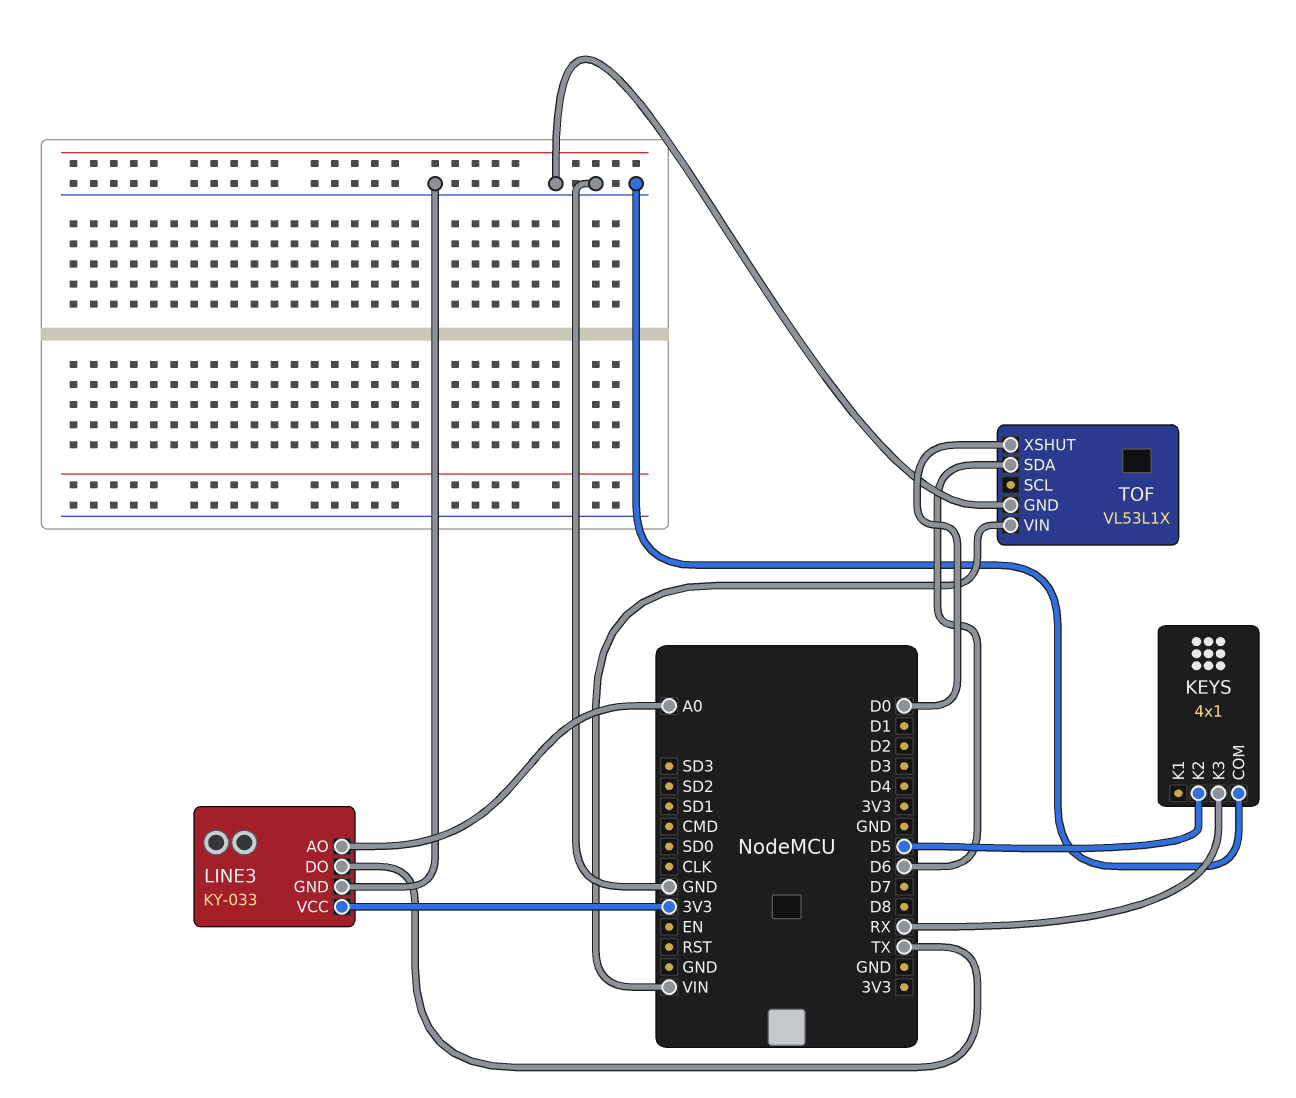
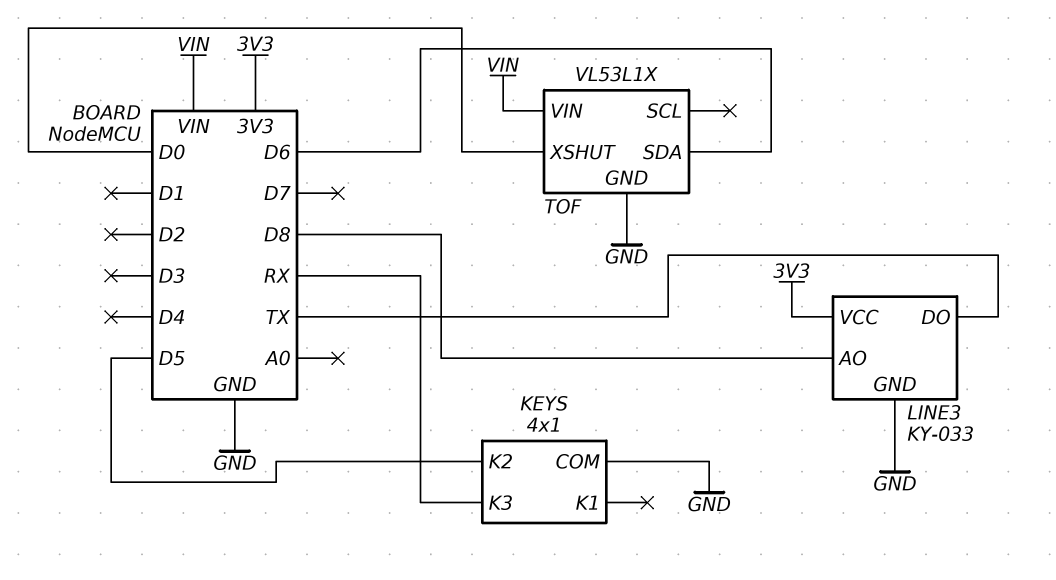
LINE3 pin AO: A0 -> D8

